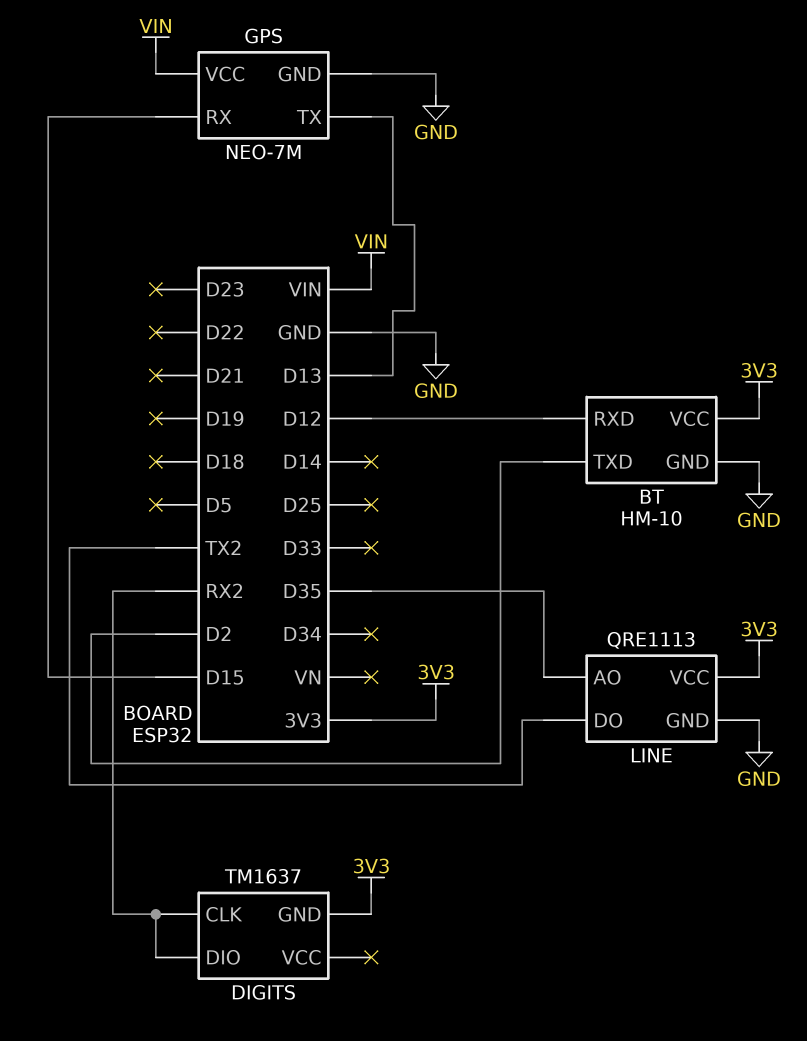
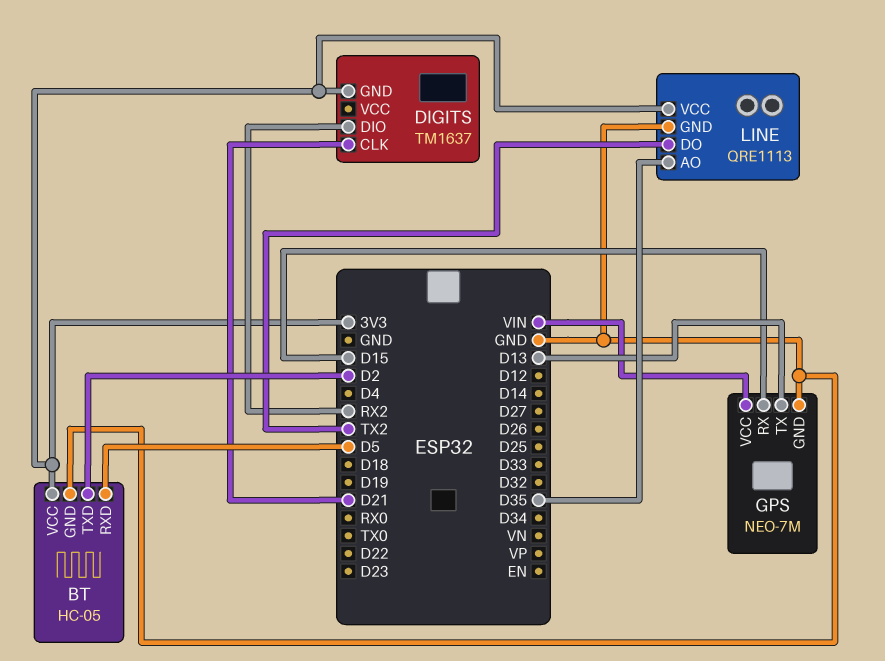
BT: HM-10 -> HC-05
BT pin RXD: D12 -> D5
DIGITS pin CLK: RX2 -> D21

